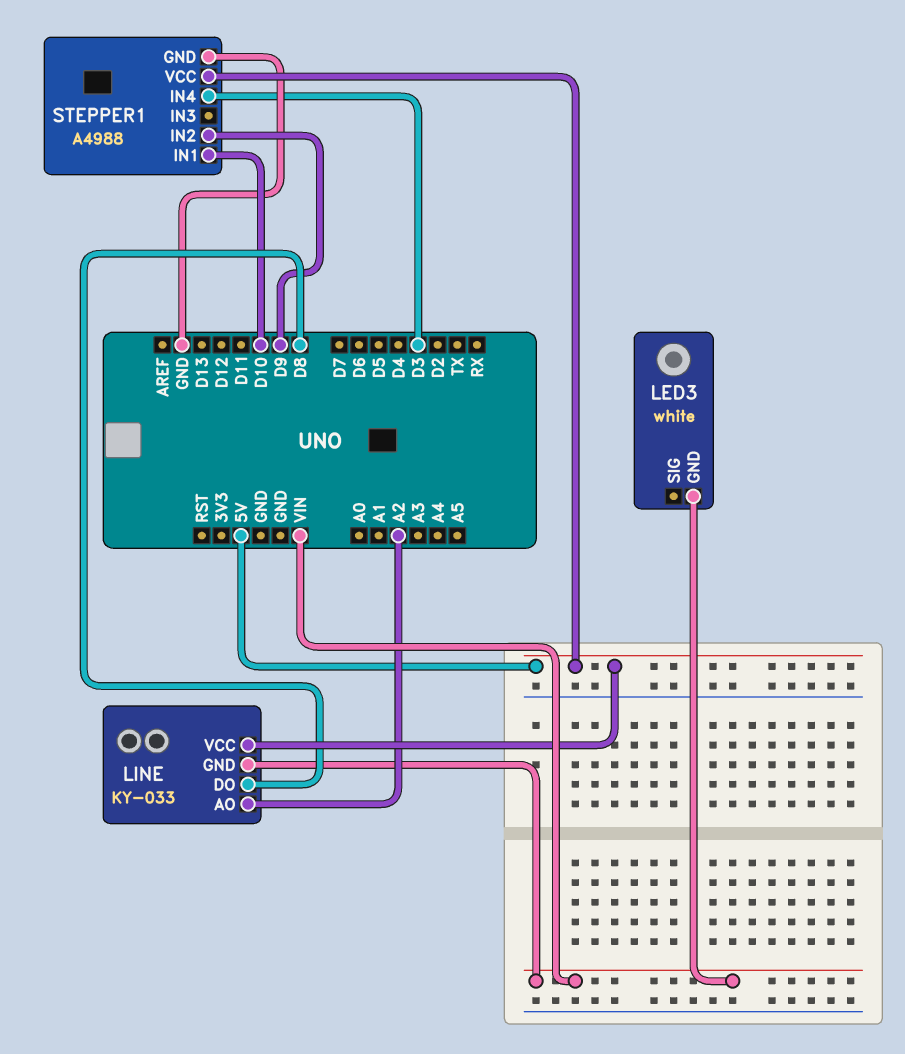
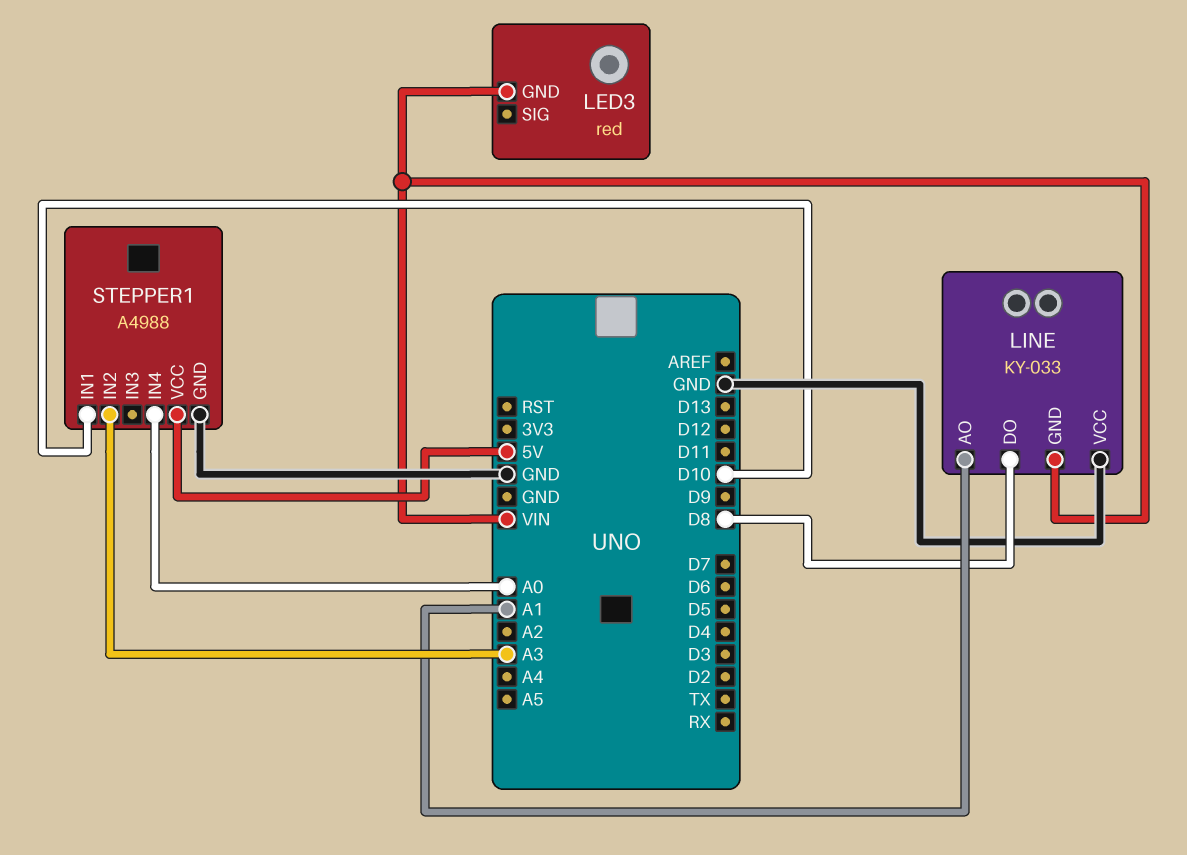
LED3: white -> red
LINE pin AO: A2 -> A1
LINE pin VCC: 5V -> GND
STEPPER1 pin IN2: D9 -> A3
STEPPER1 pin IN4: D3 -> A0

